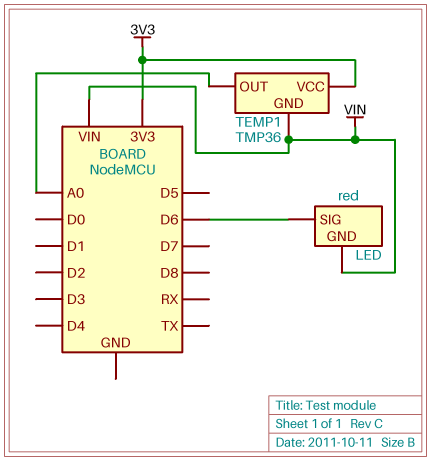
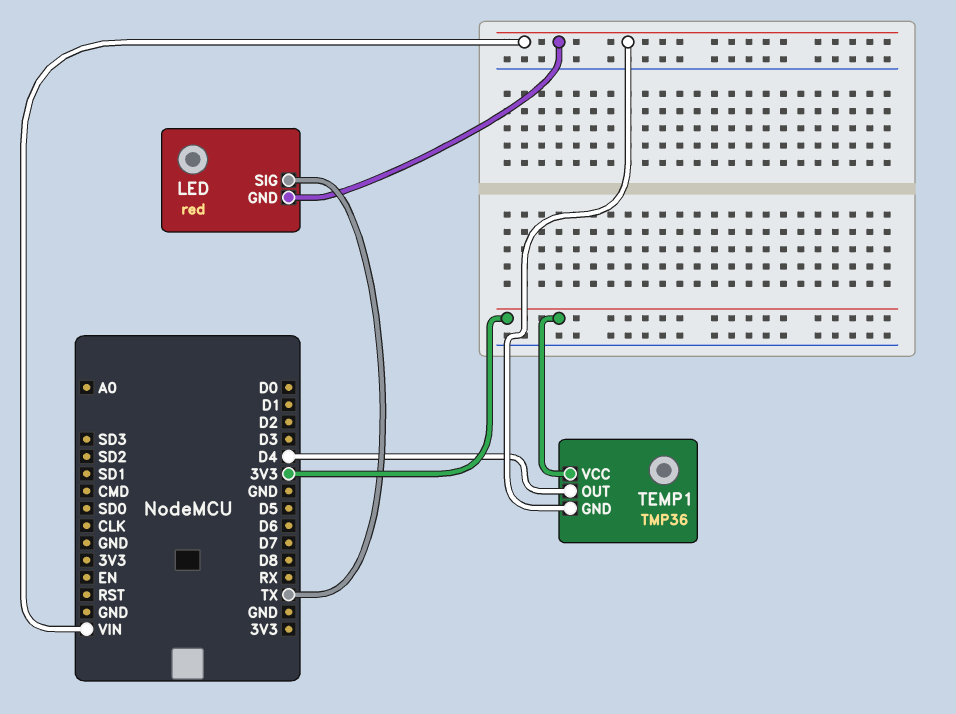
LED pin SIG: D6 -> TX
TEMP1 pin OUT: A0 -> D4

